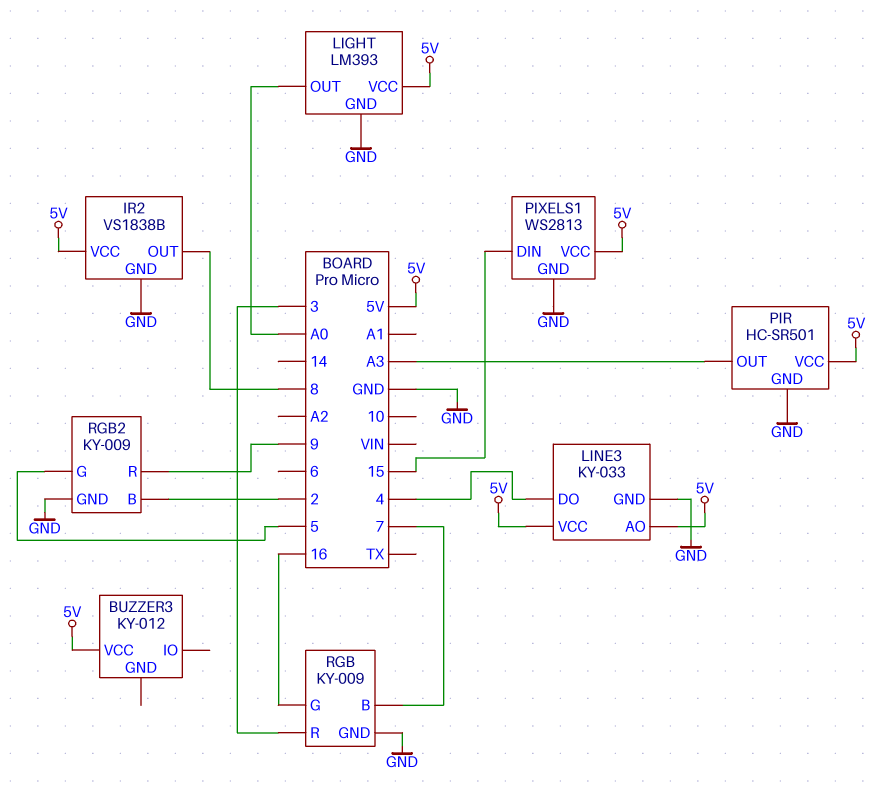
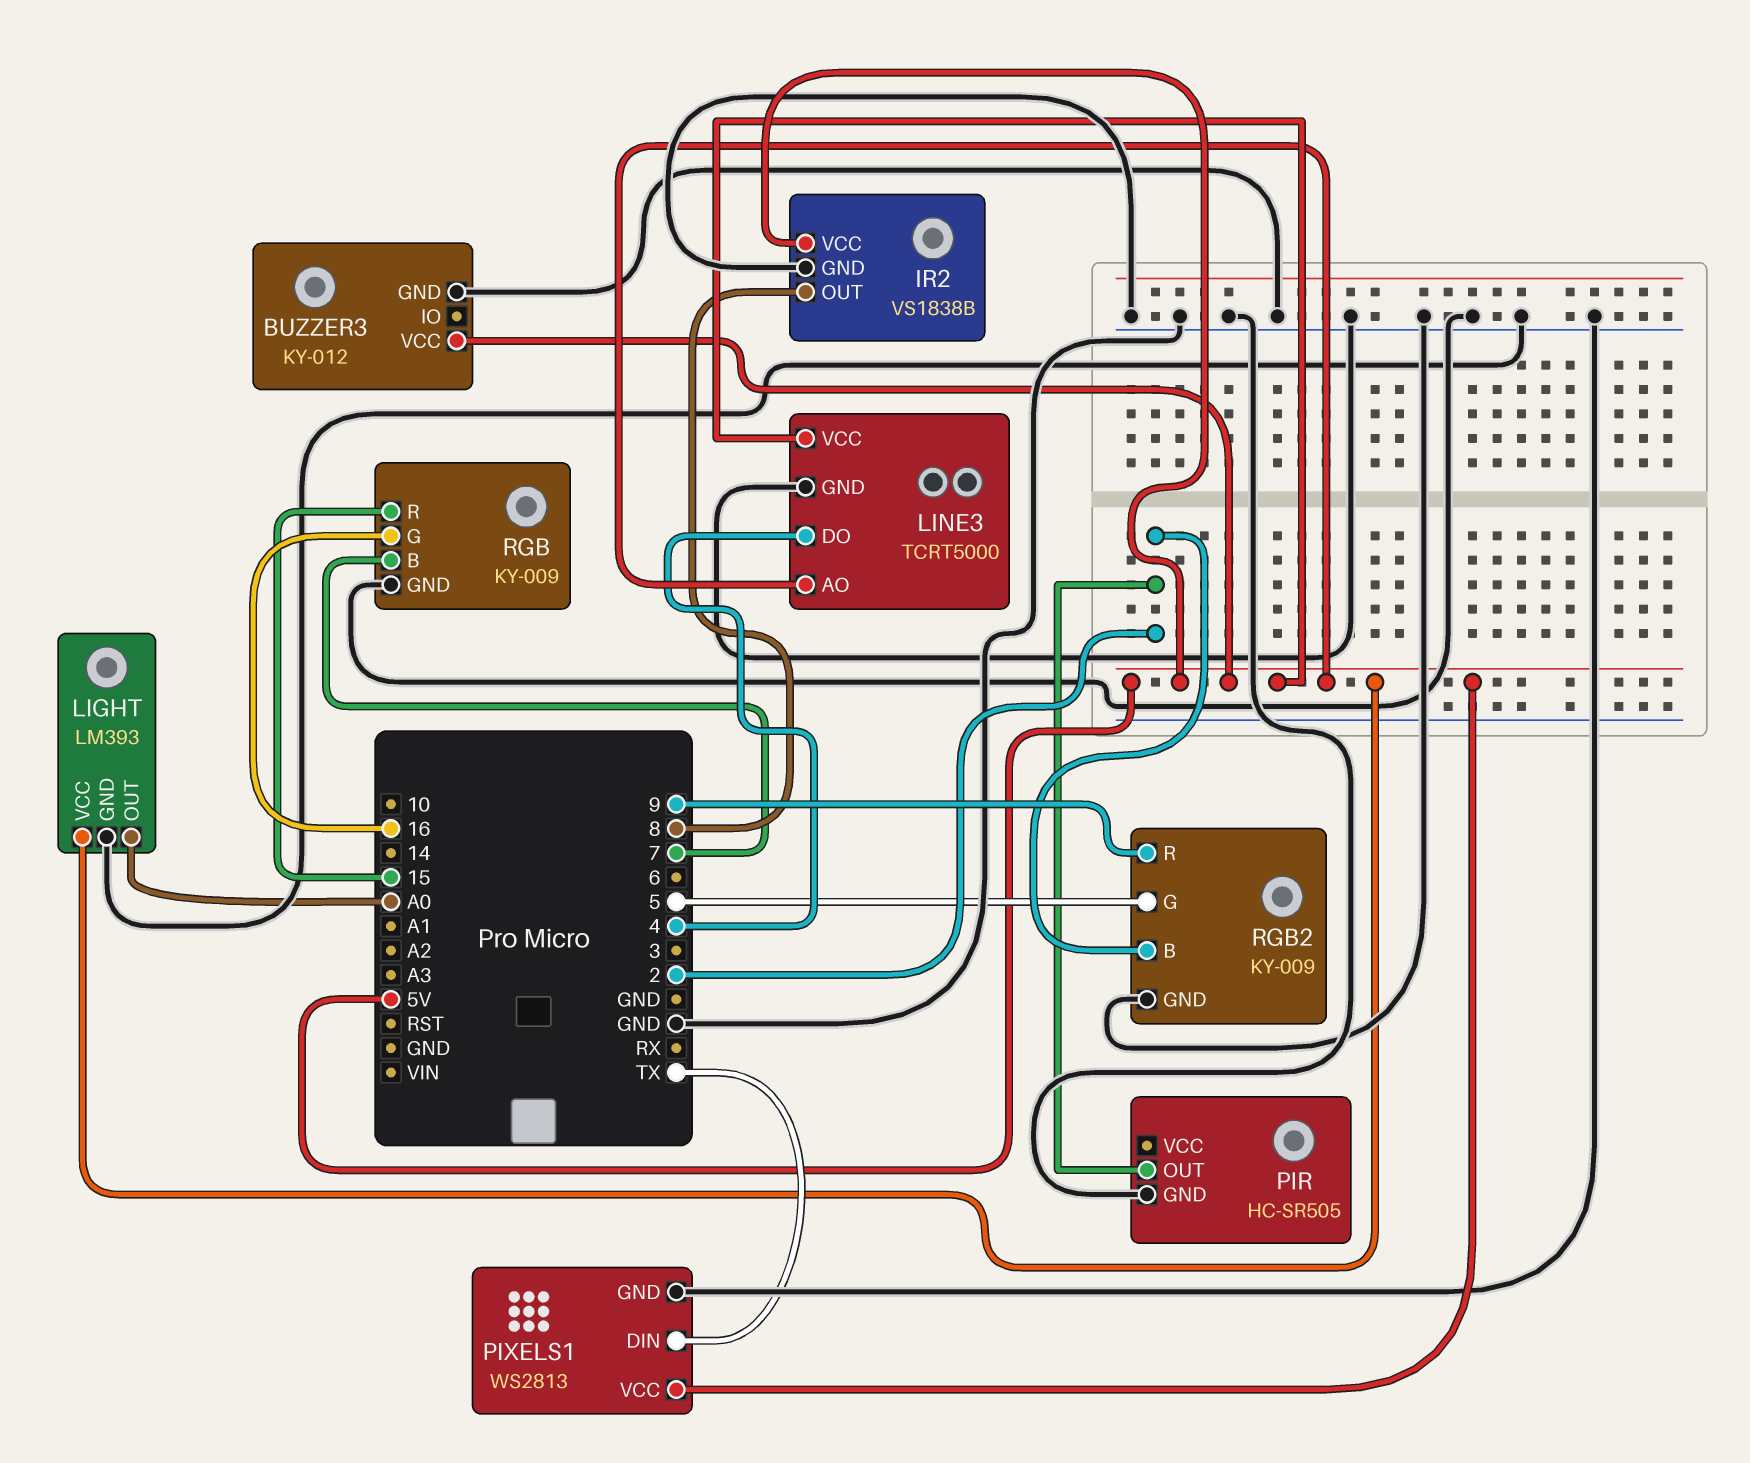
BUZZER3 pin GND: none -> GND
LINE3: KY-033 -> TCRT5000
PIR: HC-SR501 -> HC-SR505
PIR pin OUT: A3 -> 2
PIR pin VCC: 5V -> none
PIXELS1 pin DIN: 15 -> TX
RGB pin R: 3 -> 15

